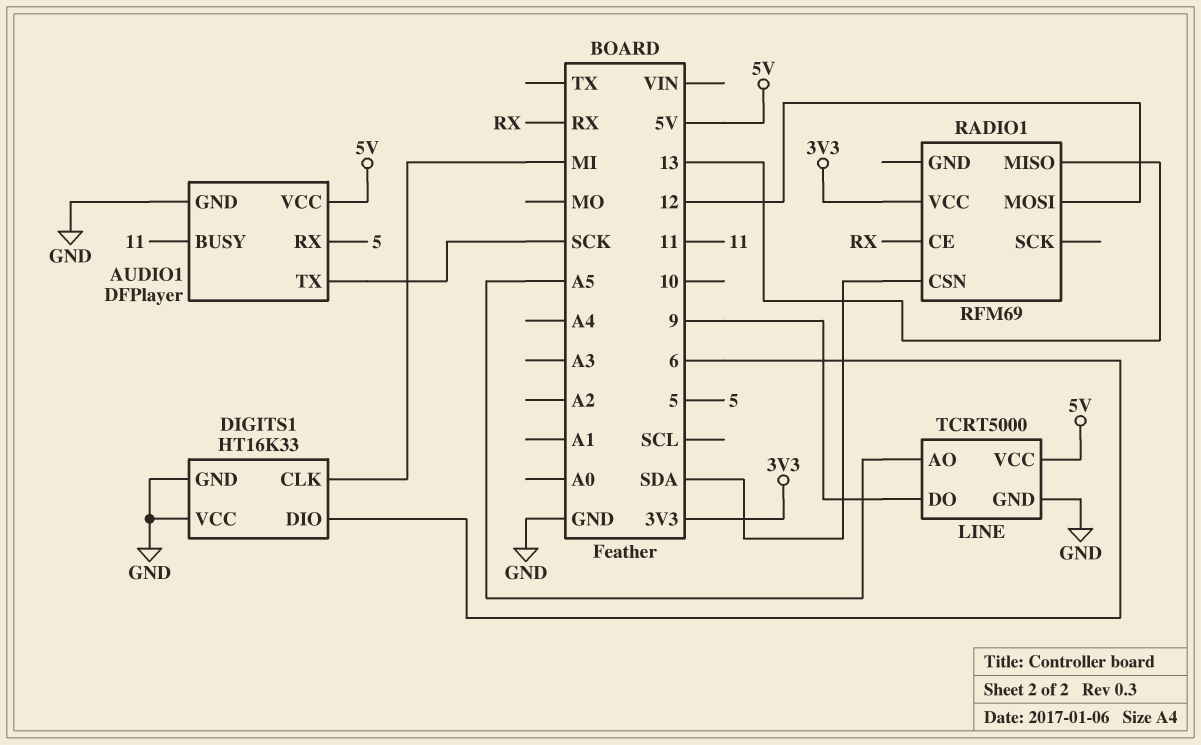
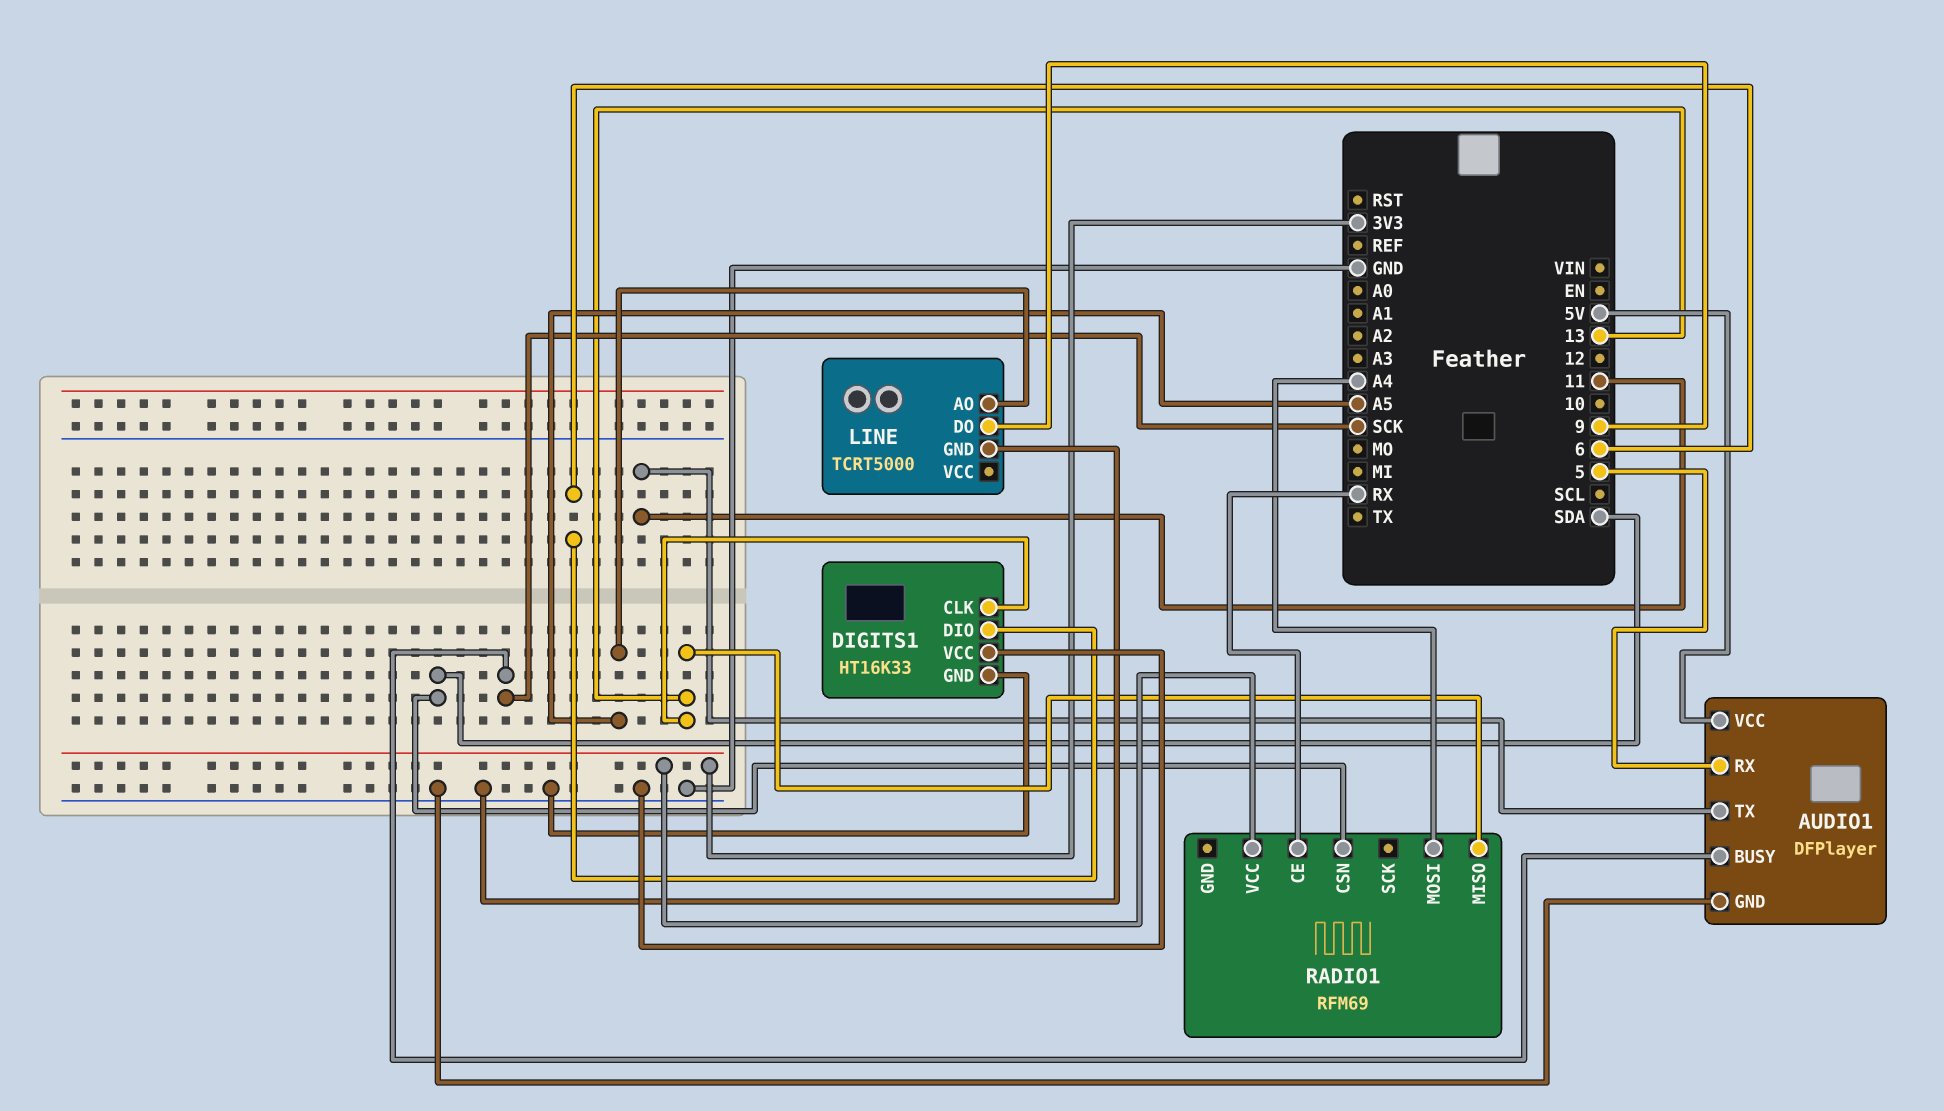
AUDIO1 pin BUSY: 11 -> SCK
AUDIO1 pin TX: SCK -> 11
DIGITS1 pin CLK: MI -> 13
LINE pin VCC: 5V -> none
RADIO1 pin MOSI: 12 -> A4

